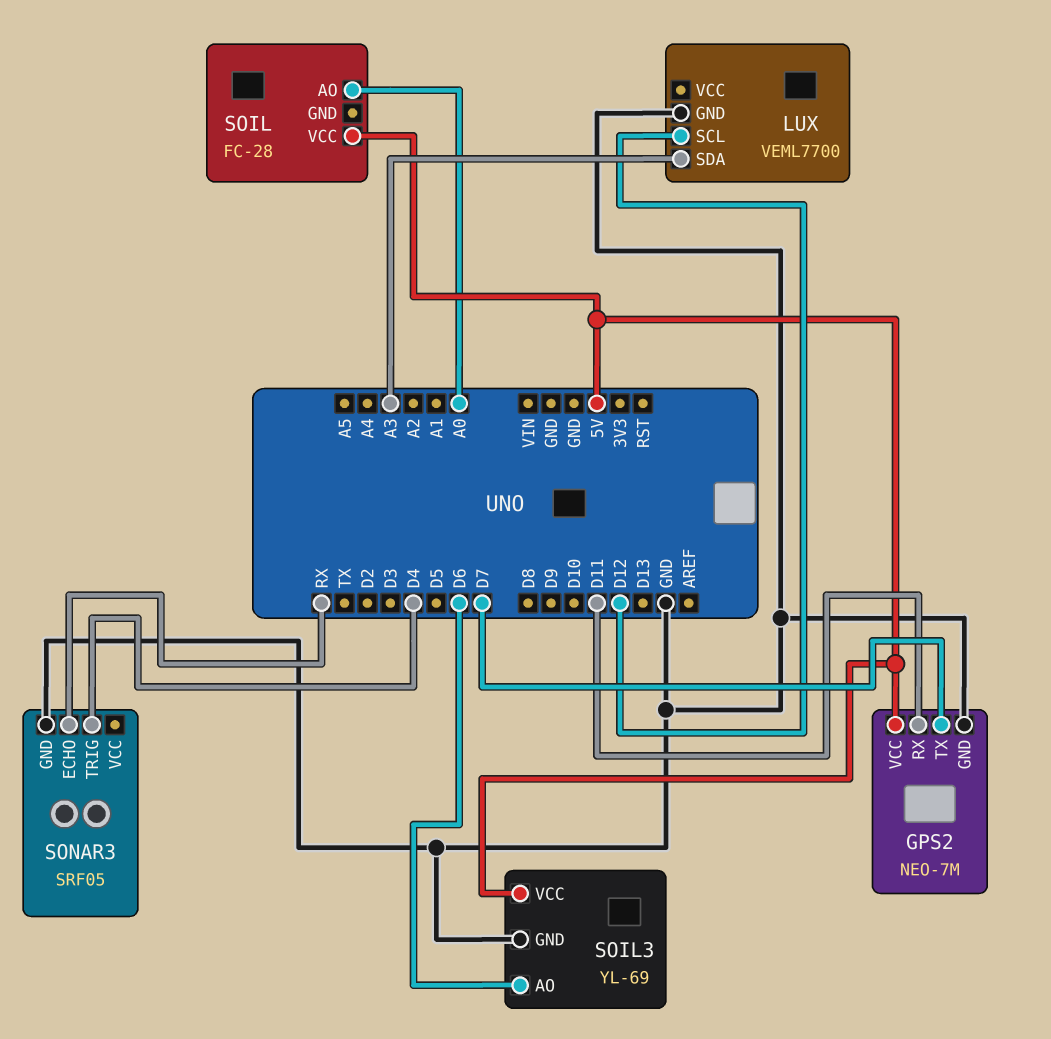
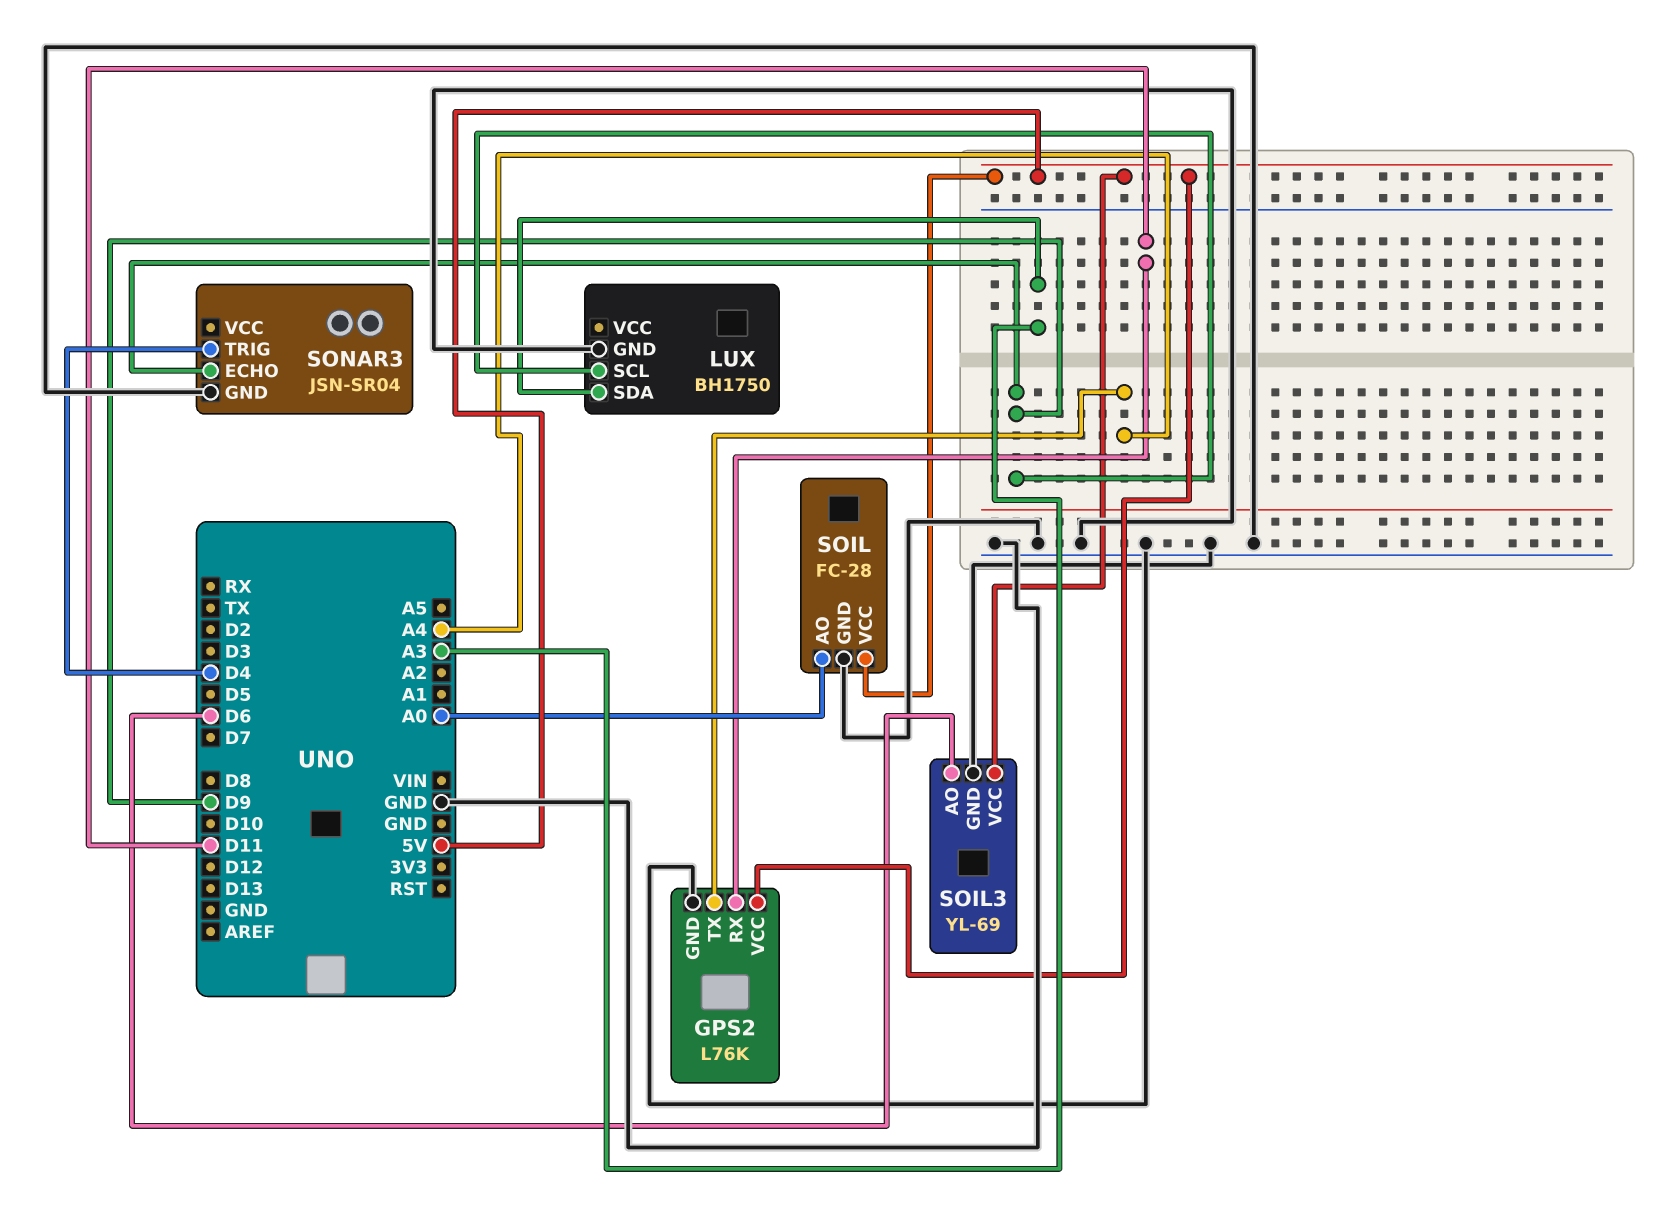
GPS2: NEO-7M -> L76K
GPS2 pin TX: D7 -> A4
LUX: VEML7700 -> BH1750
LUX pin SCL: D12 -> D9
SOIL pin GND: none -> GND
SONAR3: SRF05 -> JSN-SR04
SONAR3 pin ECHO: RX -> D9

